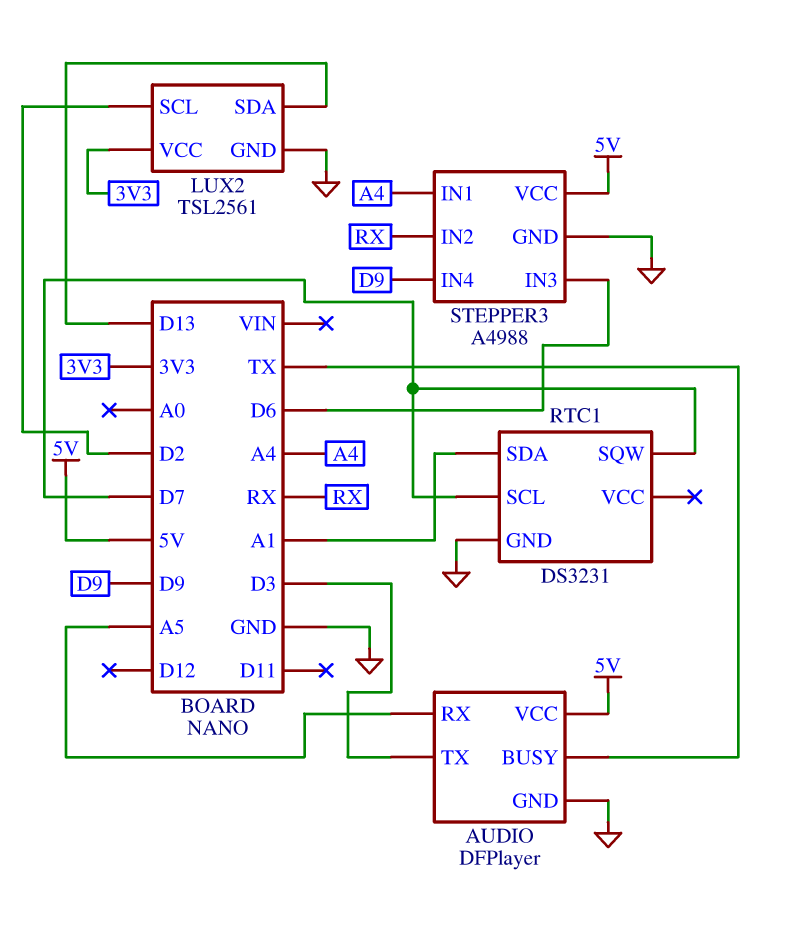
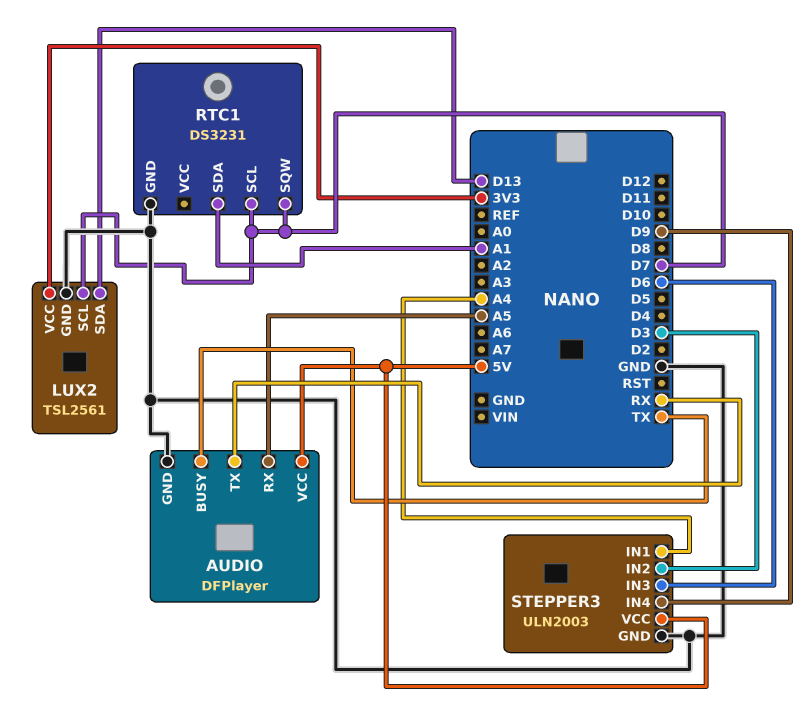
AUDIO pin TX: D3 -> RX
LUX2 pin SCL: D2 -> D7
STEPPER3: A4988 -> ULN2003
STEPPER3 pin IN2: RX -> D3

